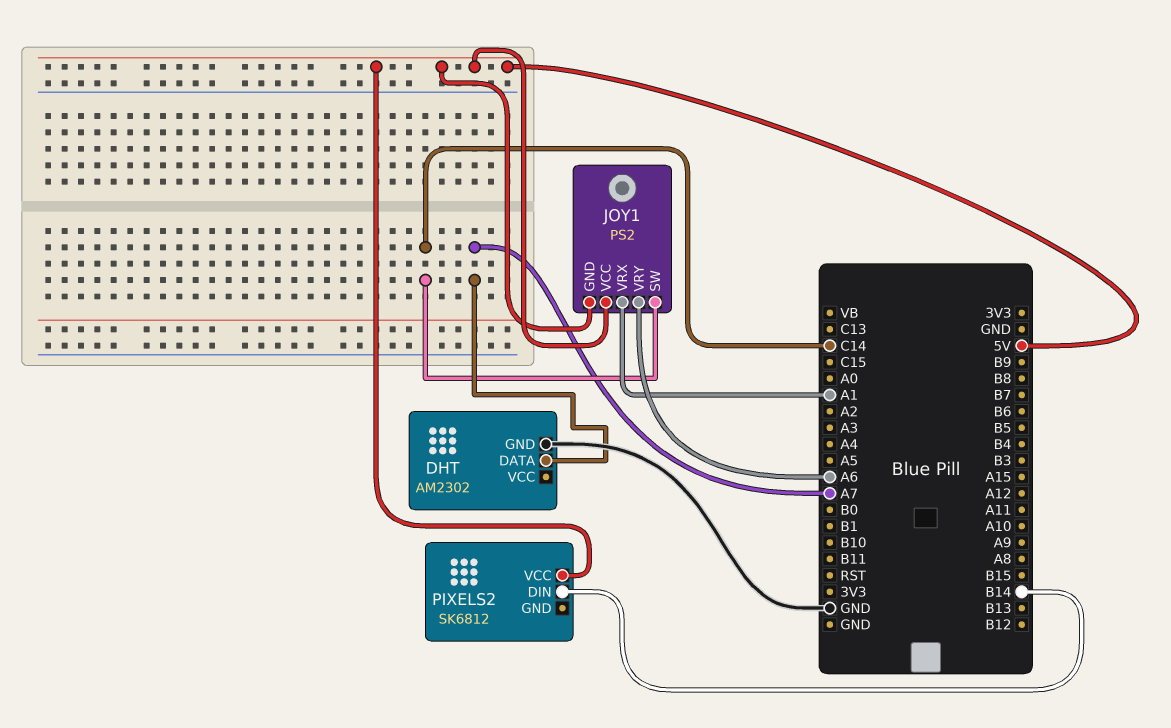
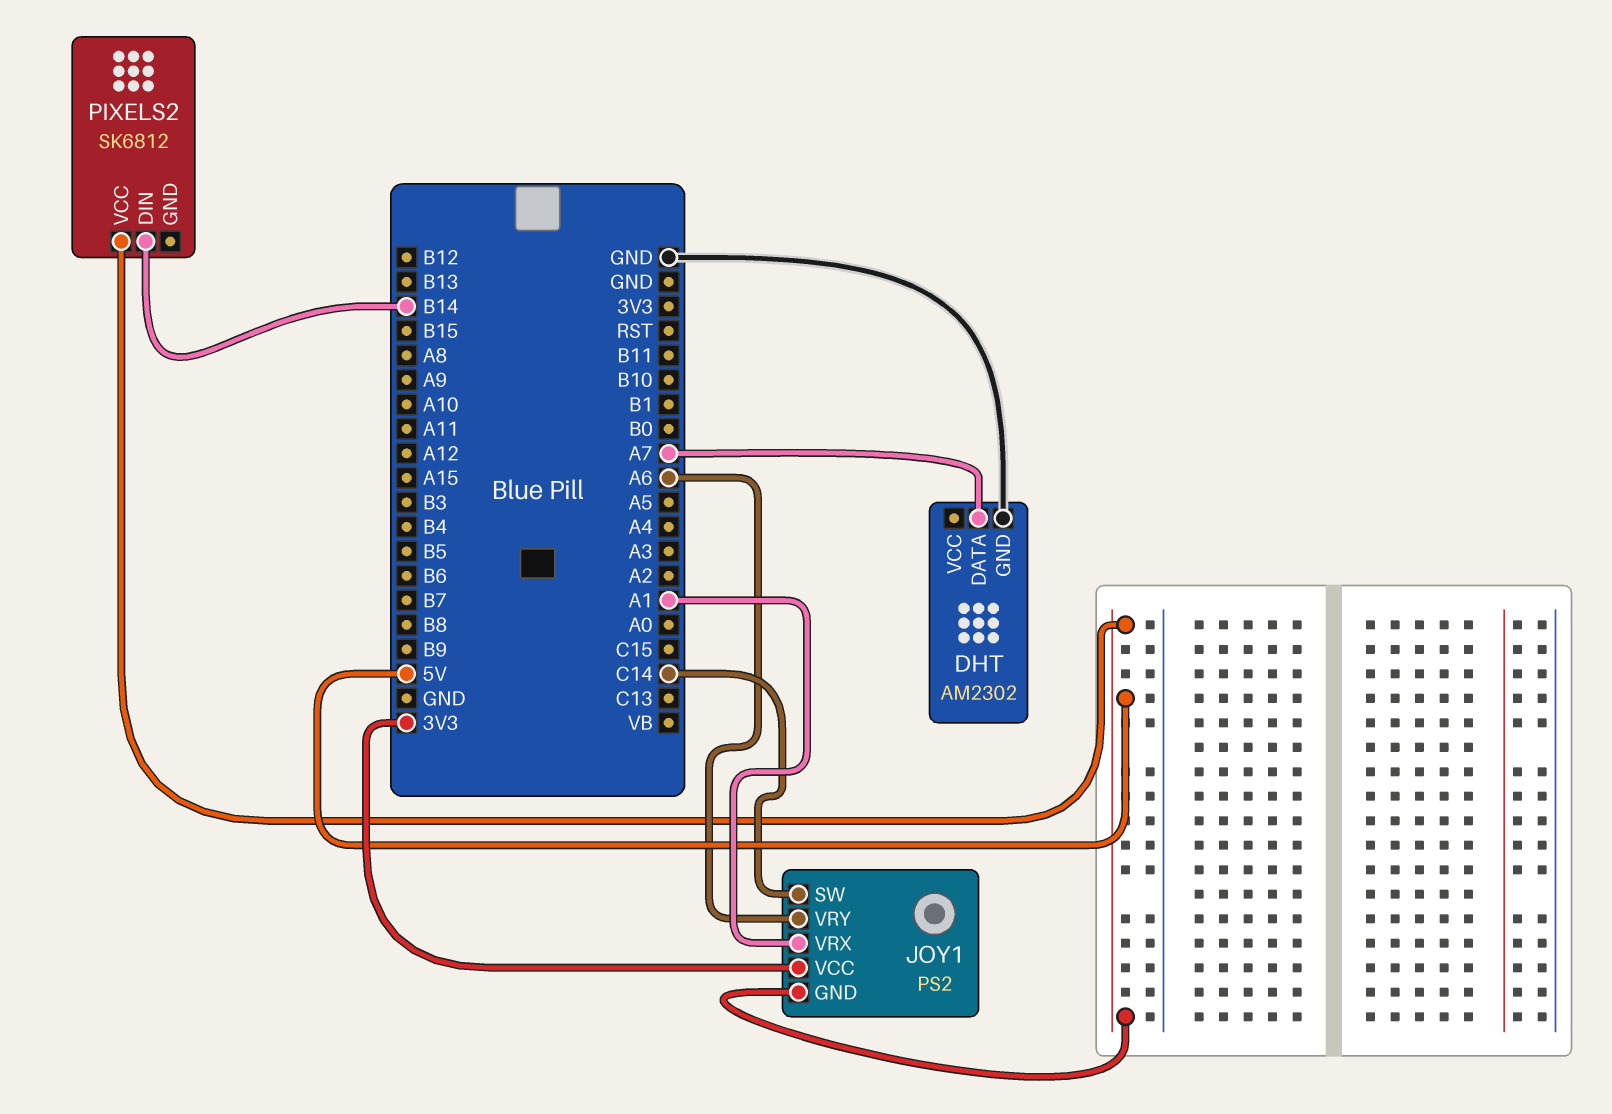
JOY1 pin VCC: 5V -> 3V3

